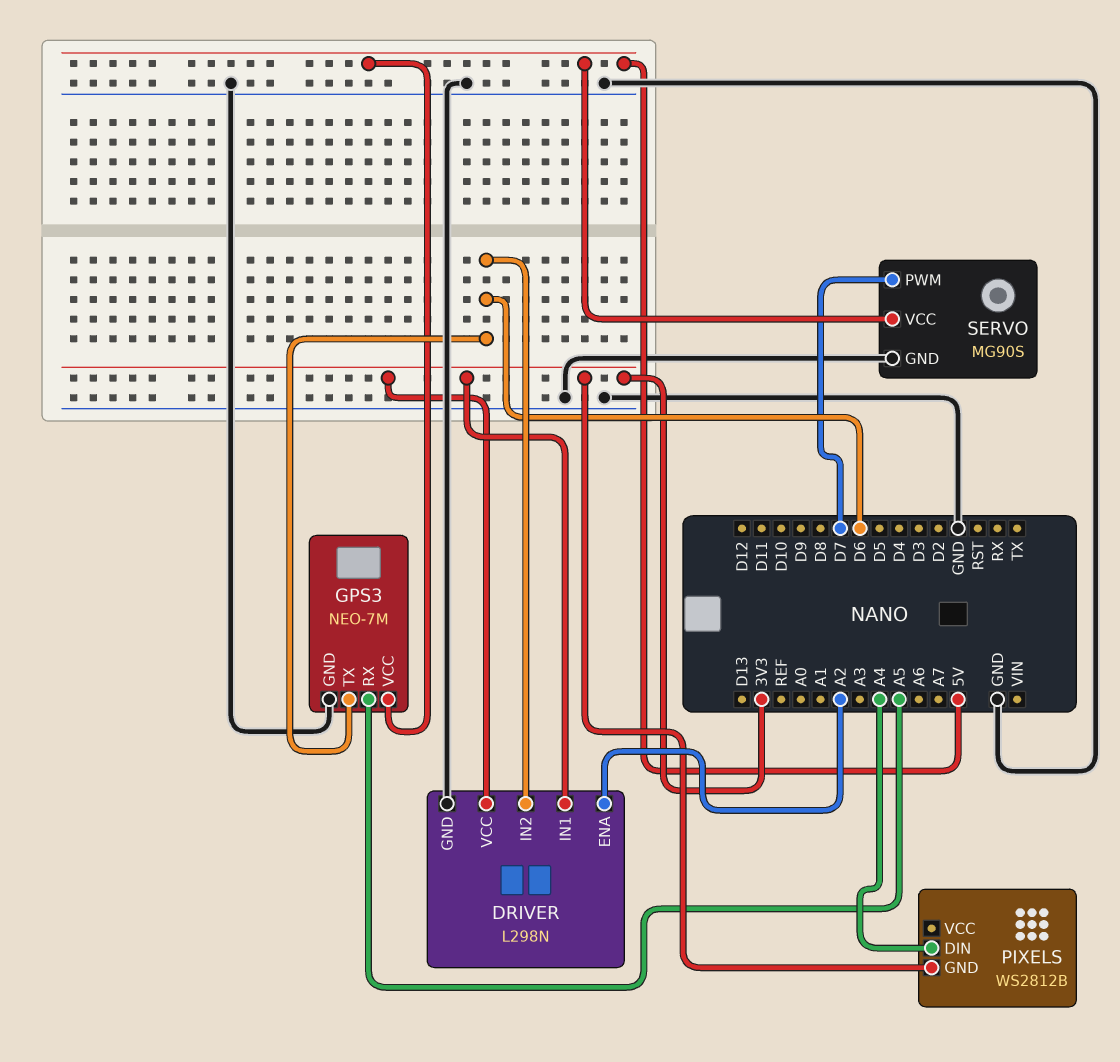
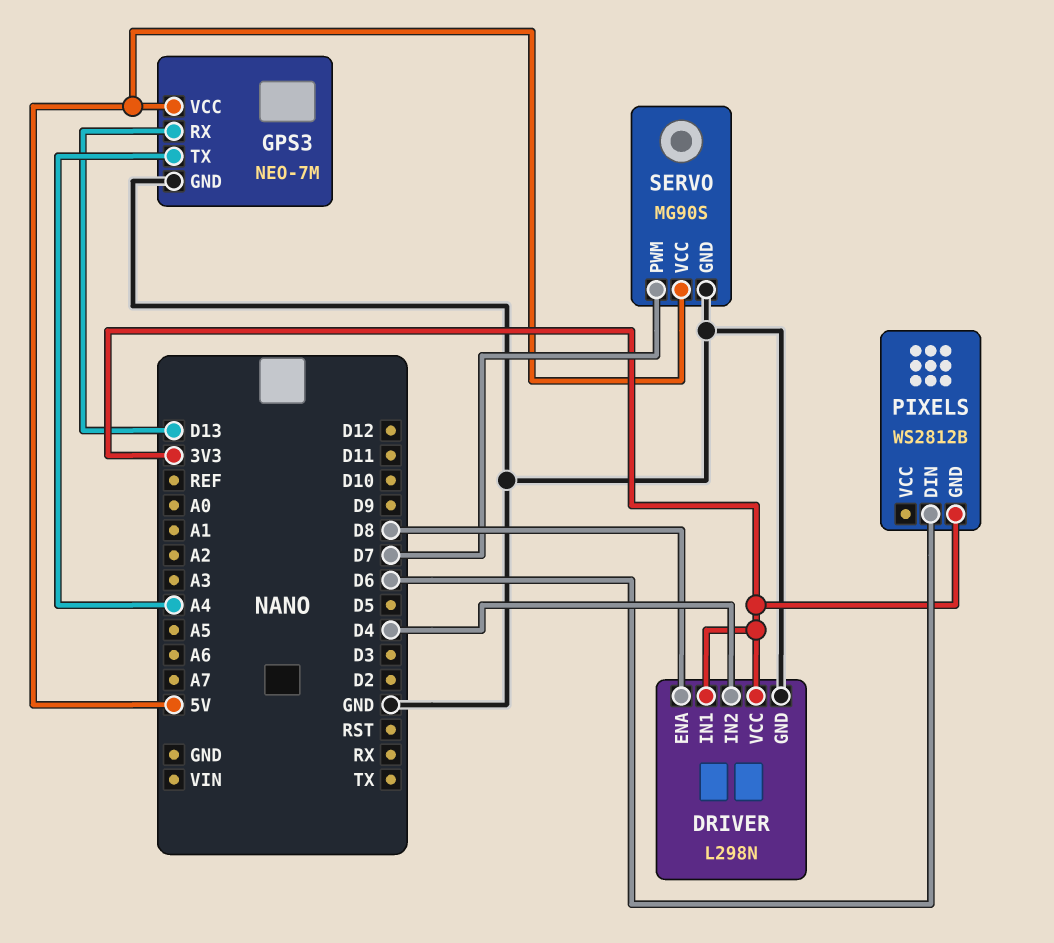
DRIVER pin ENA: A2 -> D8
DRIVER pin IN2: D6 -> D4
GPS3 pin RX: A5 -> D13
GPS3 pin TX: D6 -> A4
PIXELS pin DIN: A4 -> D6

